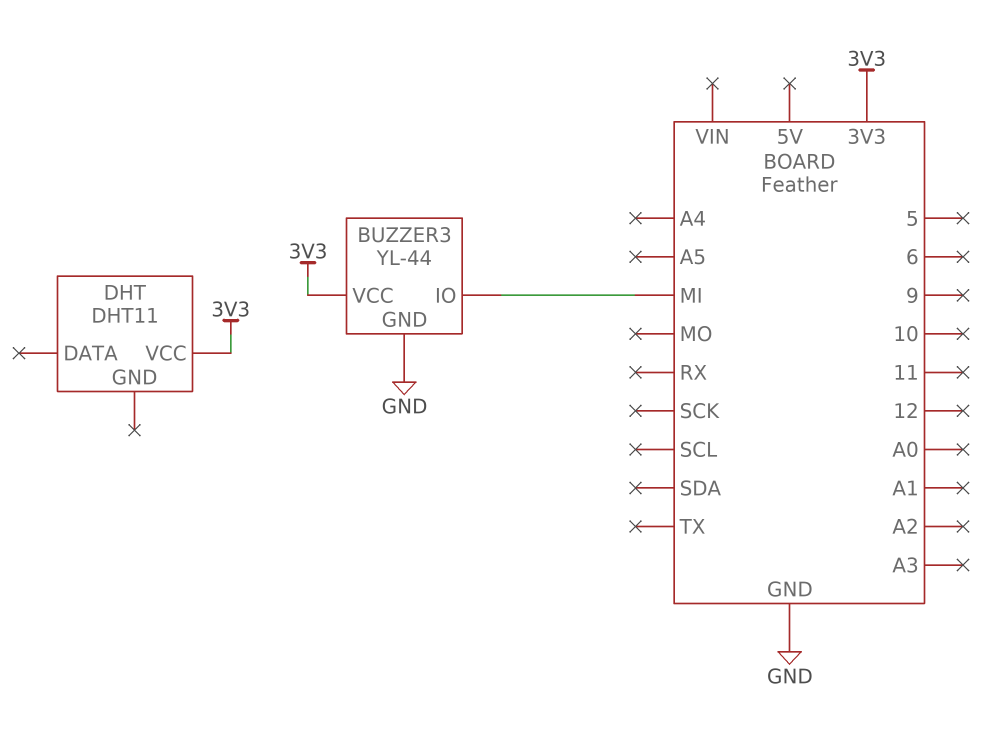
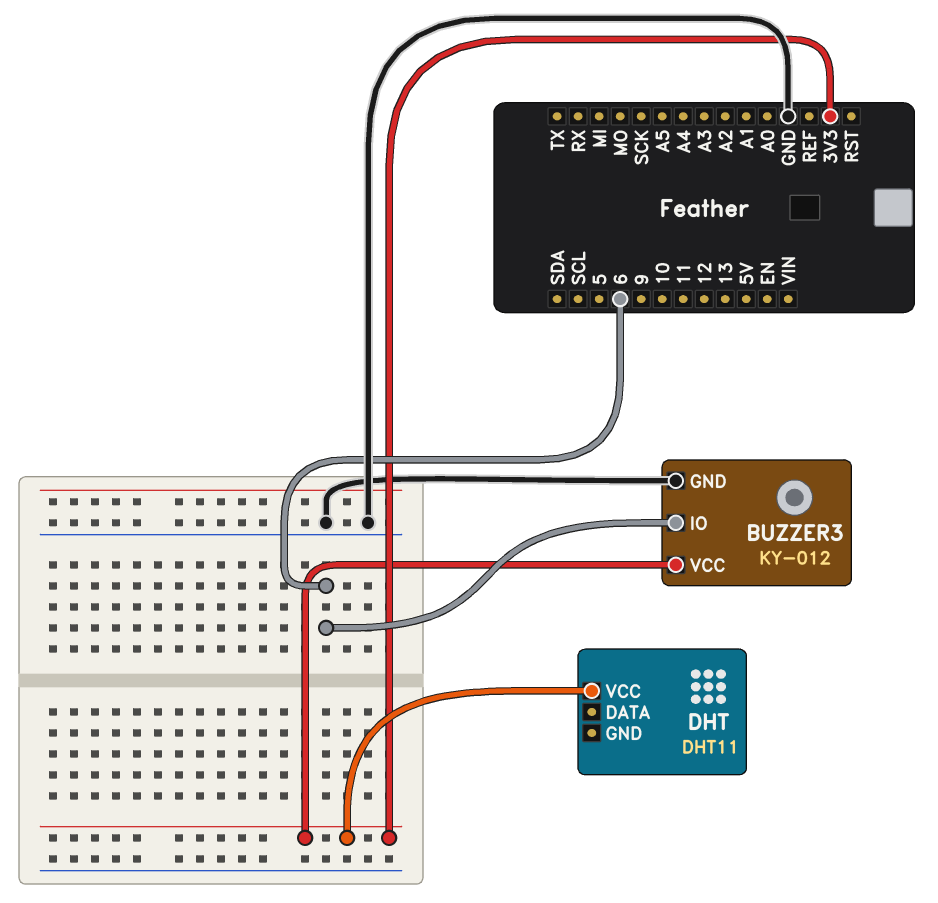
BUZZER3: YL-44 -> KY-012
BUZZER3 pin IO: MI -> 6

